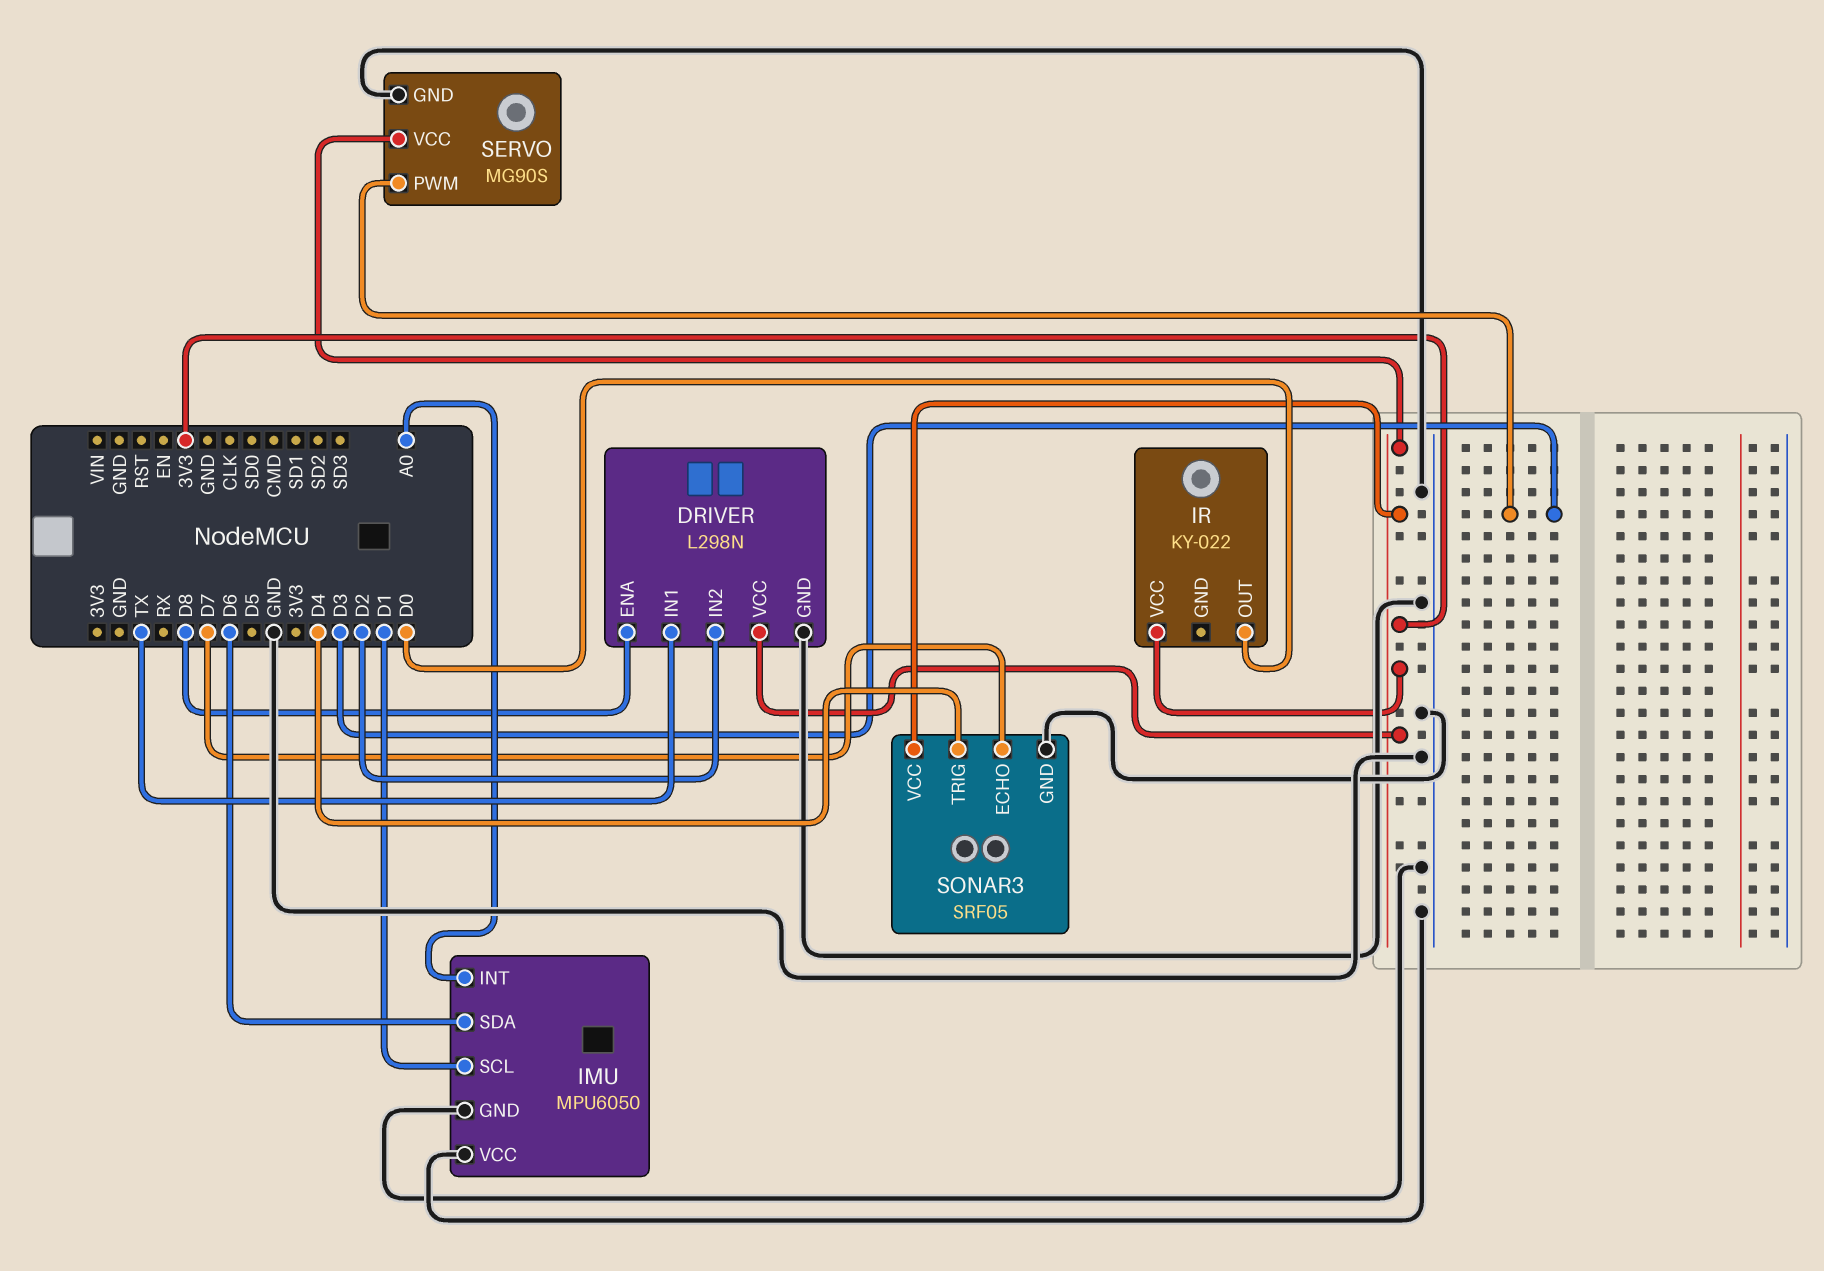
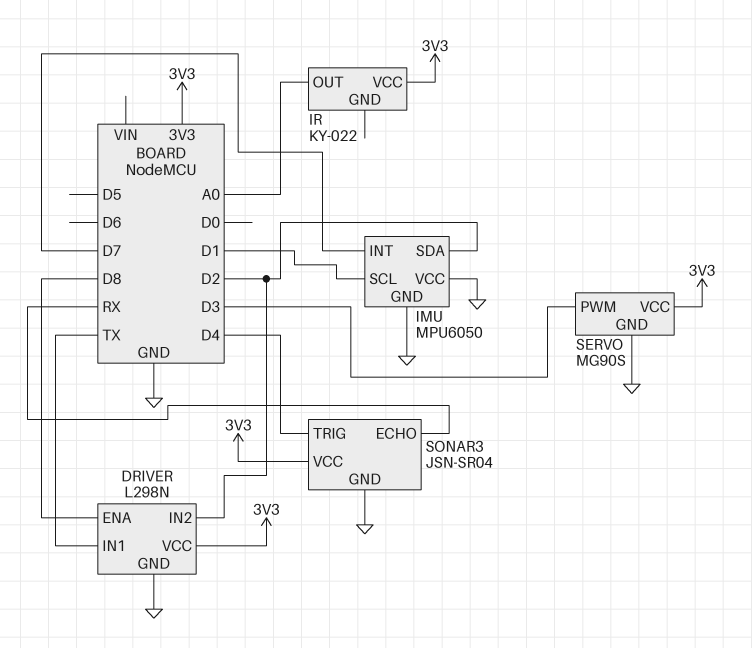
IMU pin INT: A0 -> D7
IMU pin SDA: D6 -> D2
IR pin OUT: D0 -> A0
SONAR3: SRF05 -> JSN-SR04
SONAR3 pin ECHO: D7 -> RX

